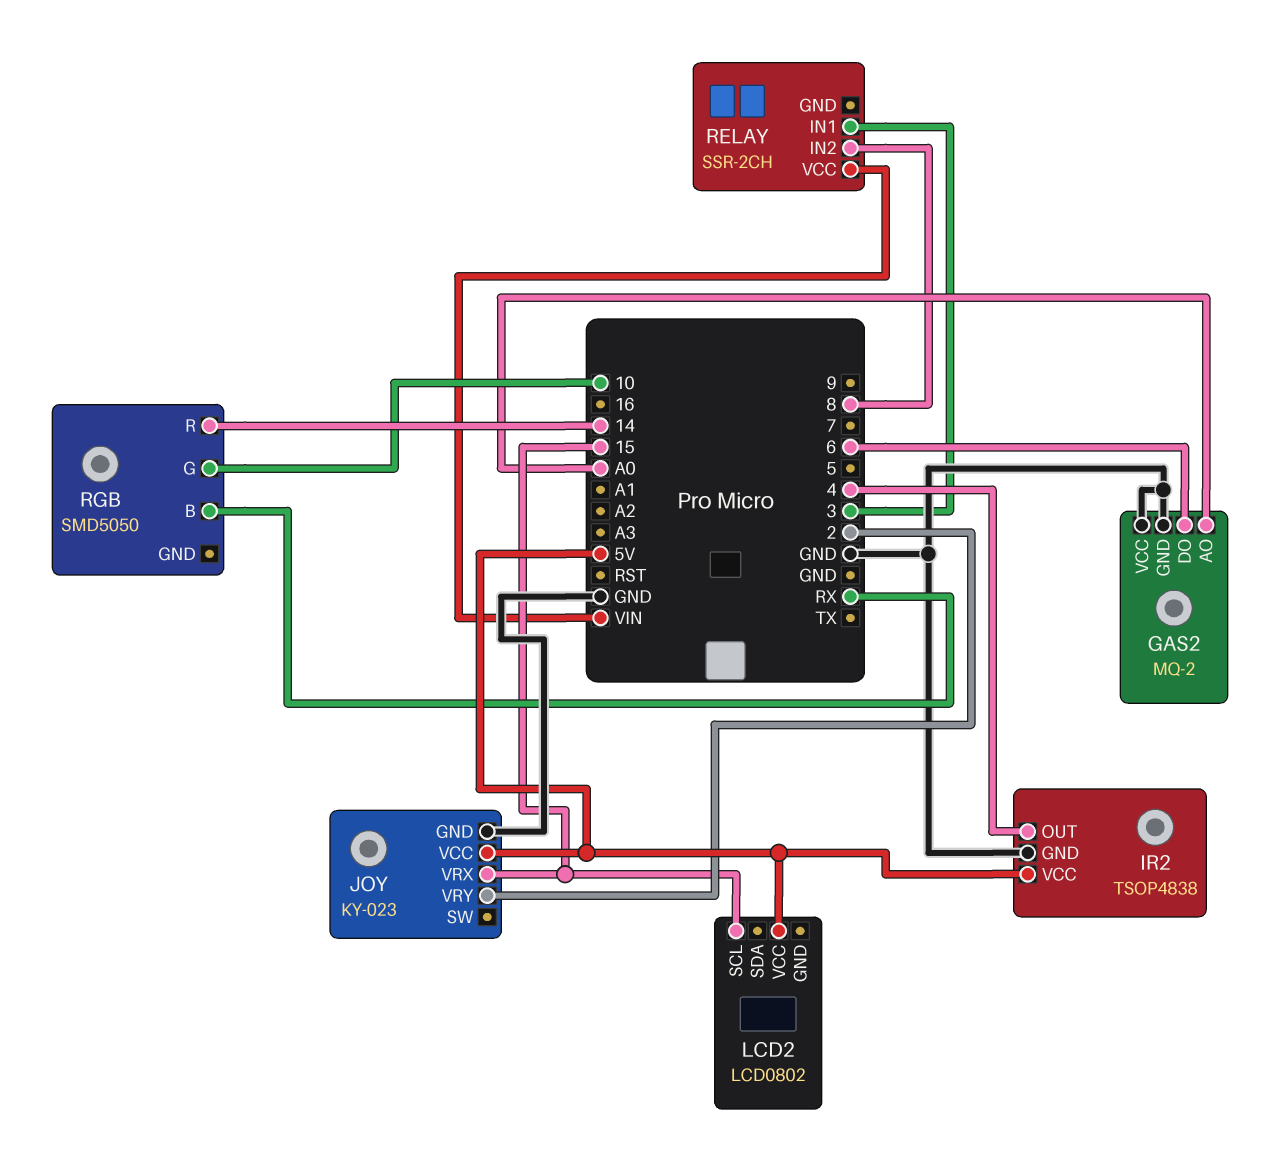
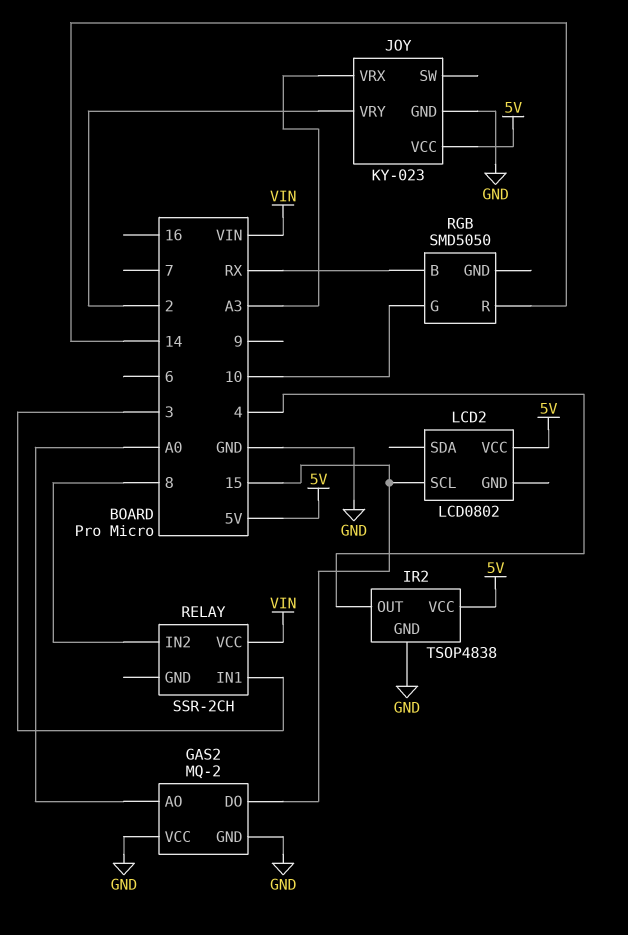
GAS2 pin DO: 6 -> 15
JOY pin VRX: 15 -> A3

